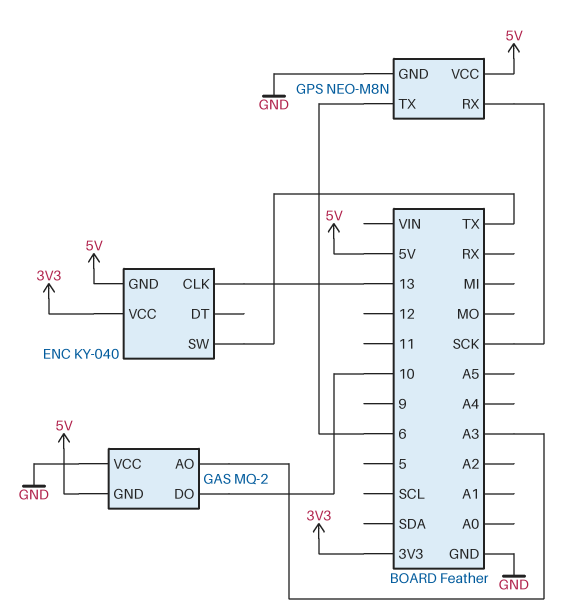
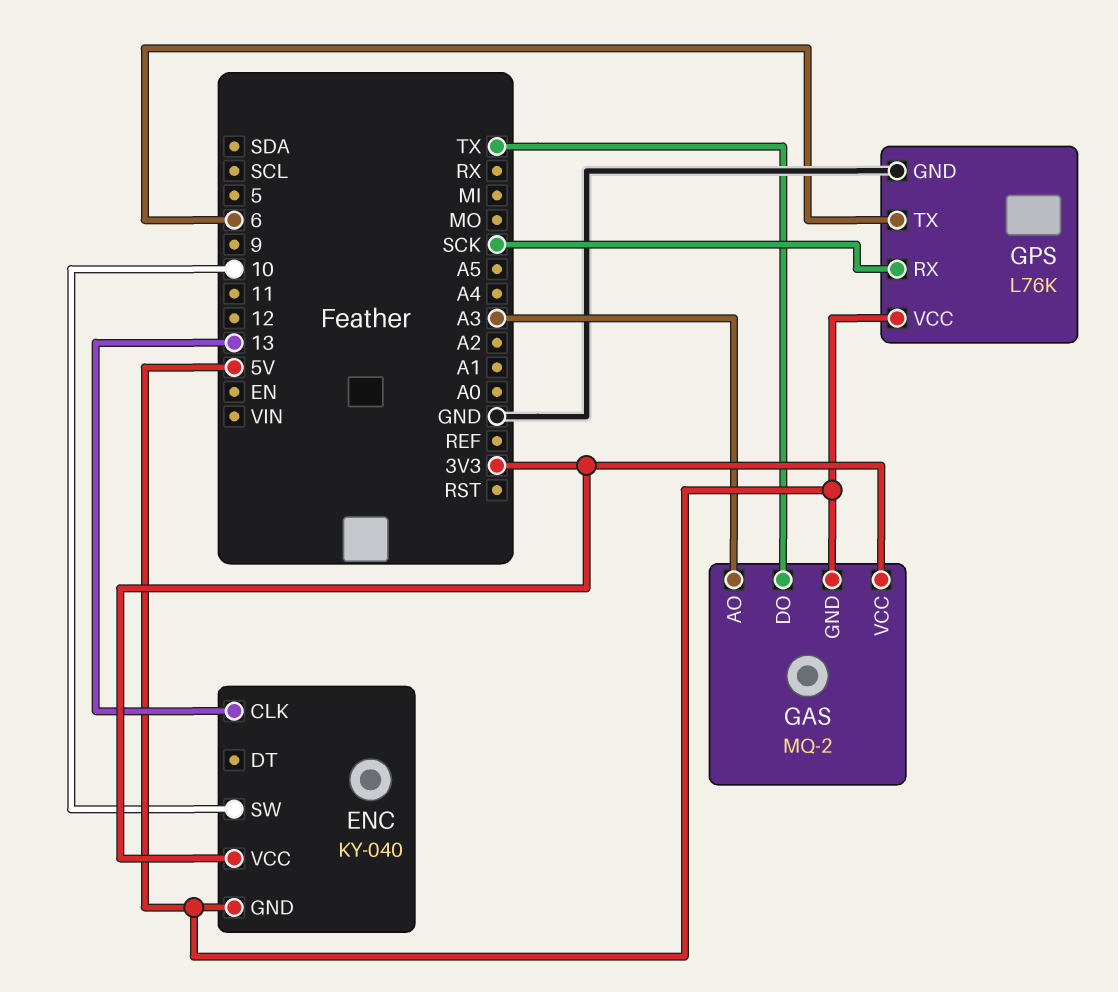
ENC pin SW: TX -> 10
GAS pin DO: 10 -> TX
GAS pin VCC: GND -> 3V3
GPS: NEO-M8N -> L76K

